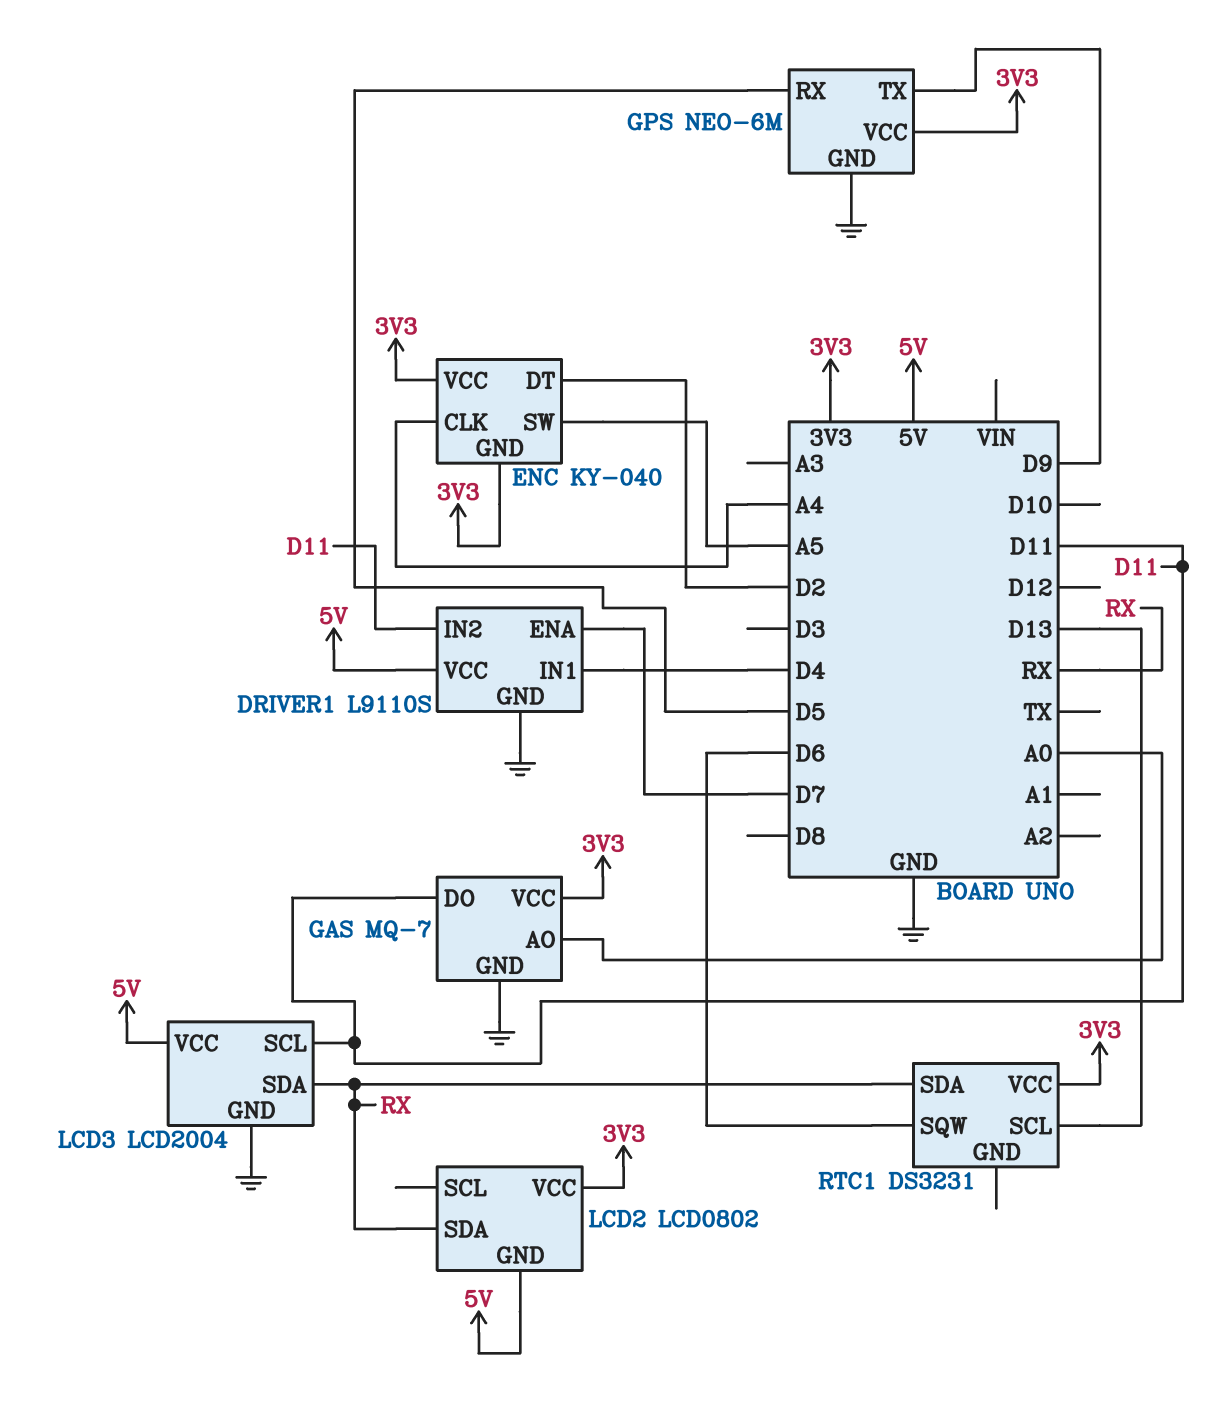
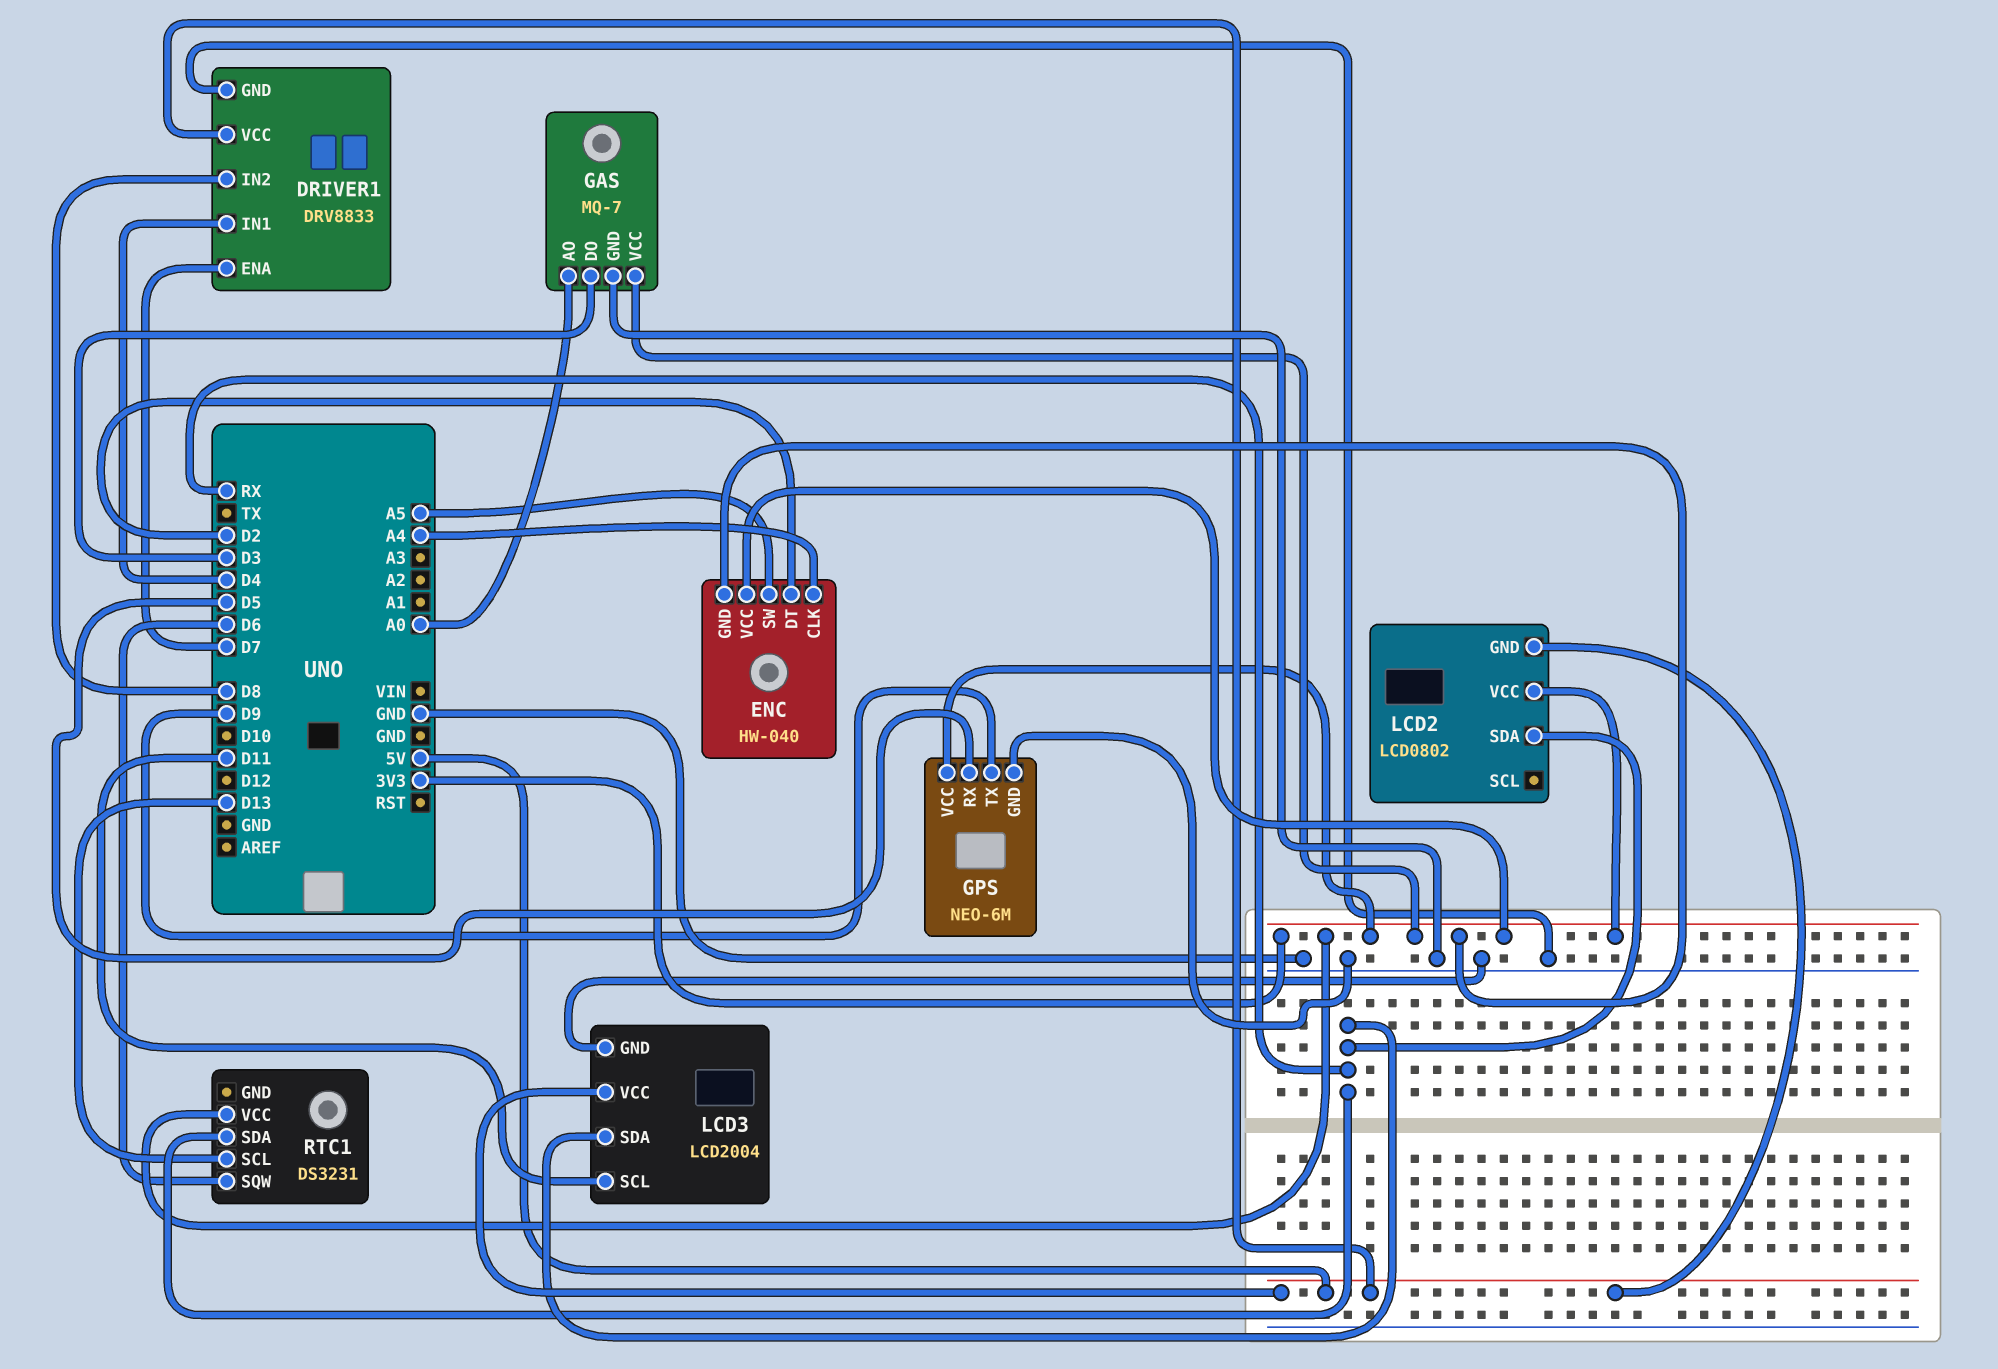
DRIVER1: L9110S -> DRV8833
DRIVER1 pin IN2: D11 -> D8
ENC: KY-040 -> HW-040
GAS pin DO: D11 -> D3

